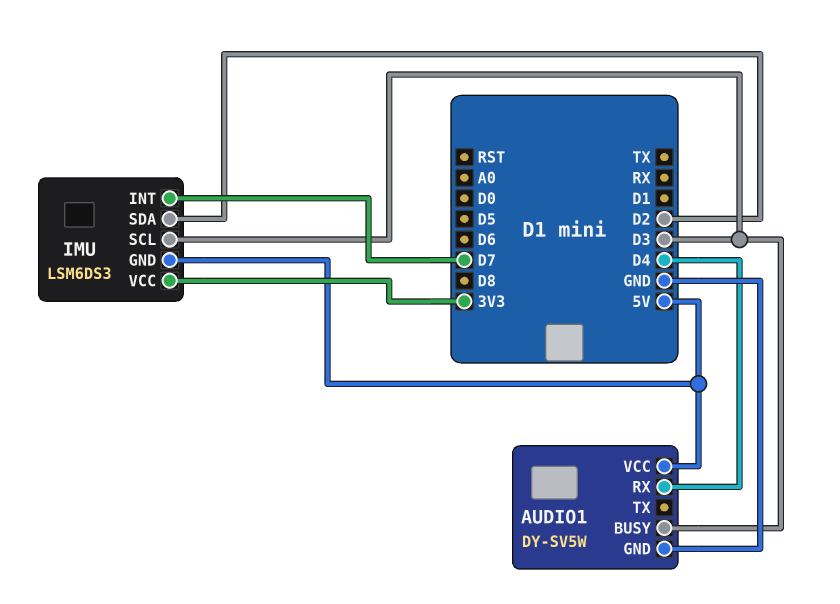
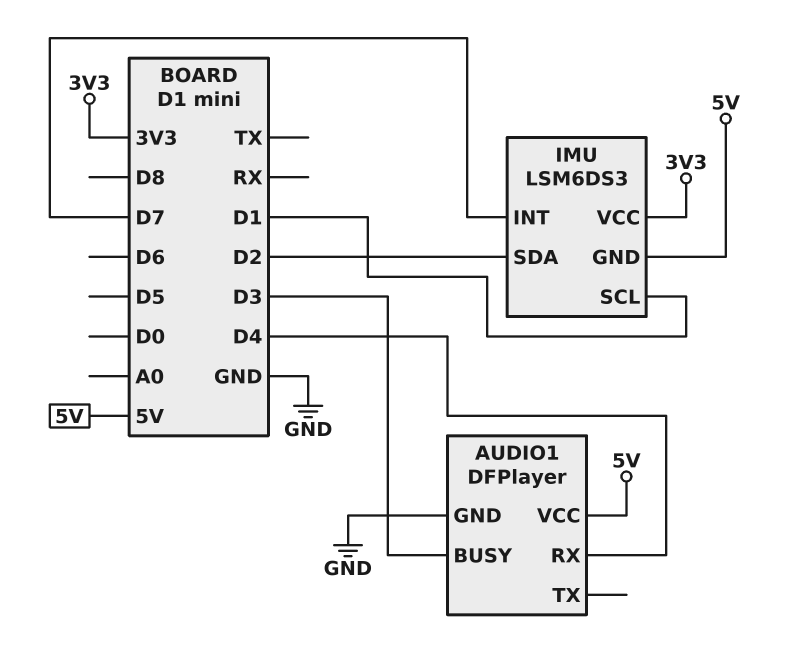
AUDIO1: DY-SV5W -> DFPlayer
IMU pin SCL: D3 -> D1

